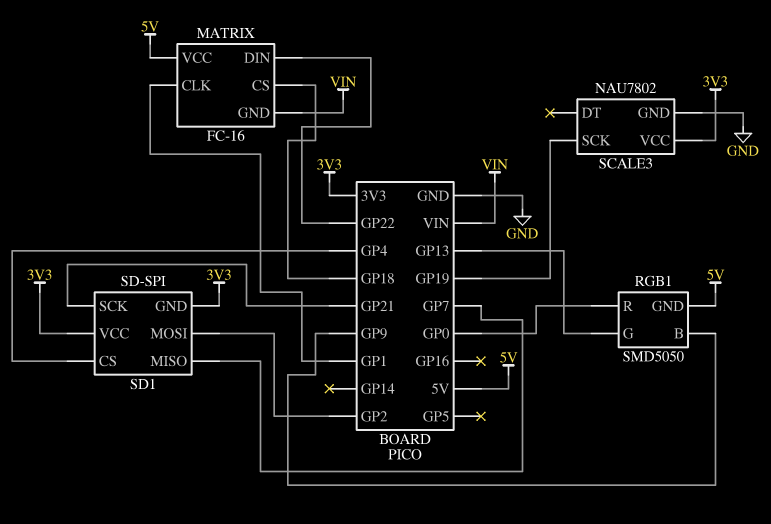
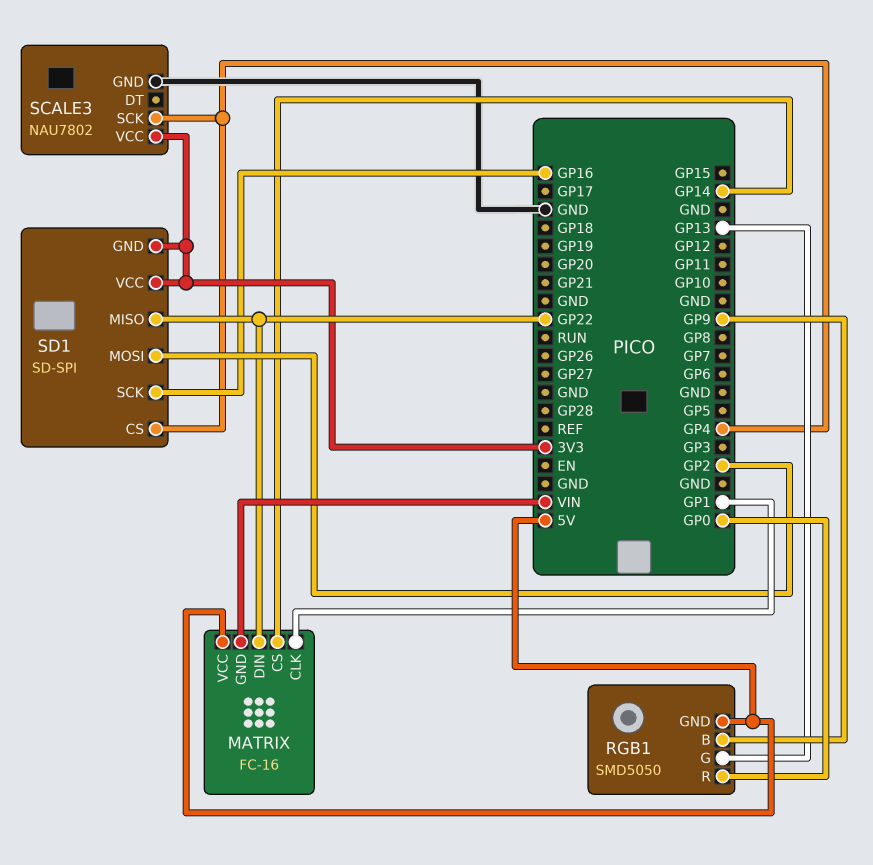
MATRIX pin CS: GP18 -> GP14
SCALE3 pin SCK: GP19 -> GP4
SD1 pin MISO: GP7 -> GP22
SD1 pin SCK: GP21 -> GP16

